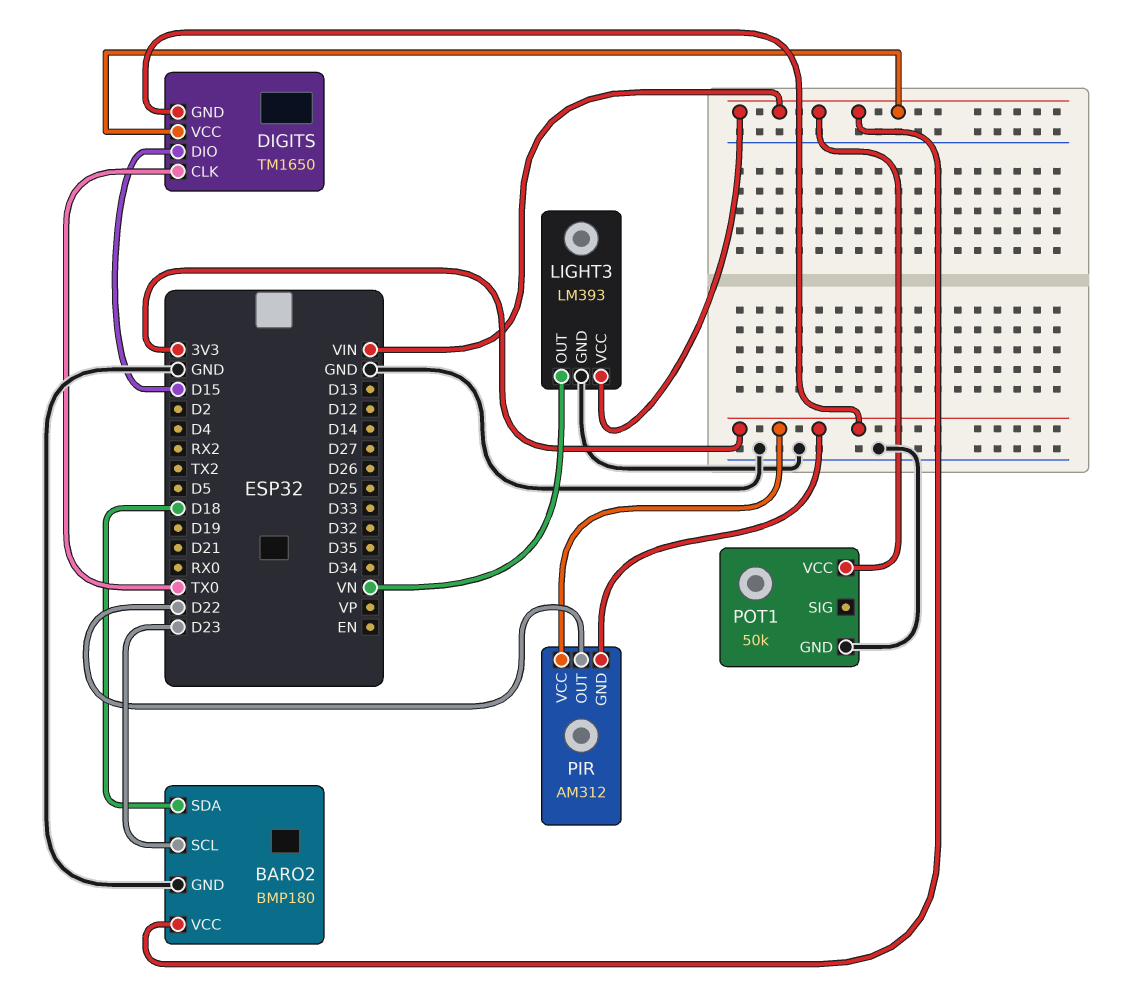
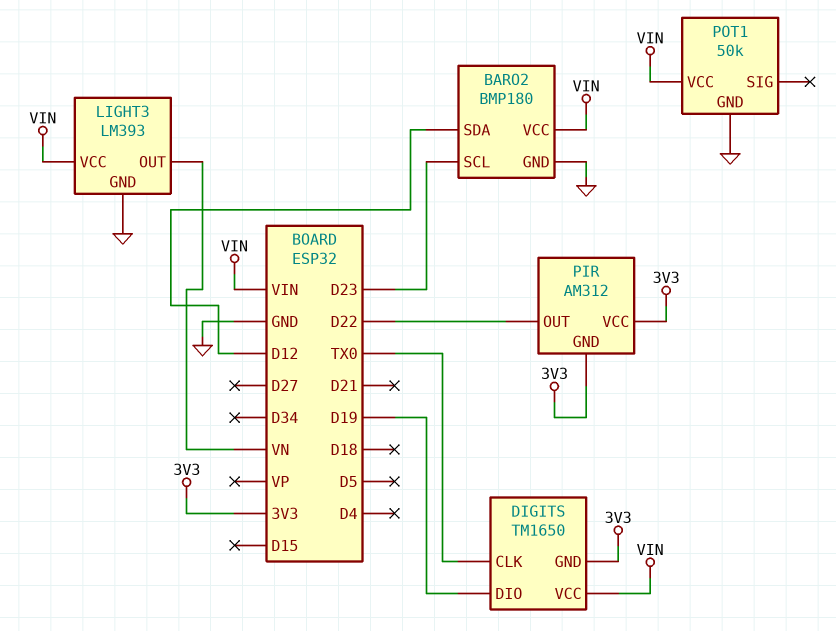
BARO2 pin SDA: D18 -> D12
DIGITS pin DIO: D15 -> D19

